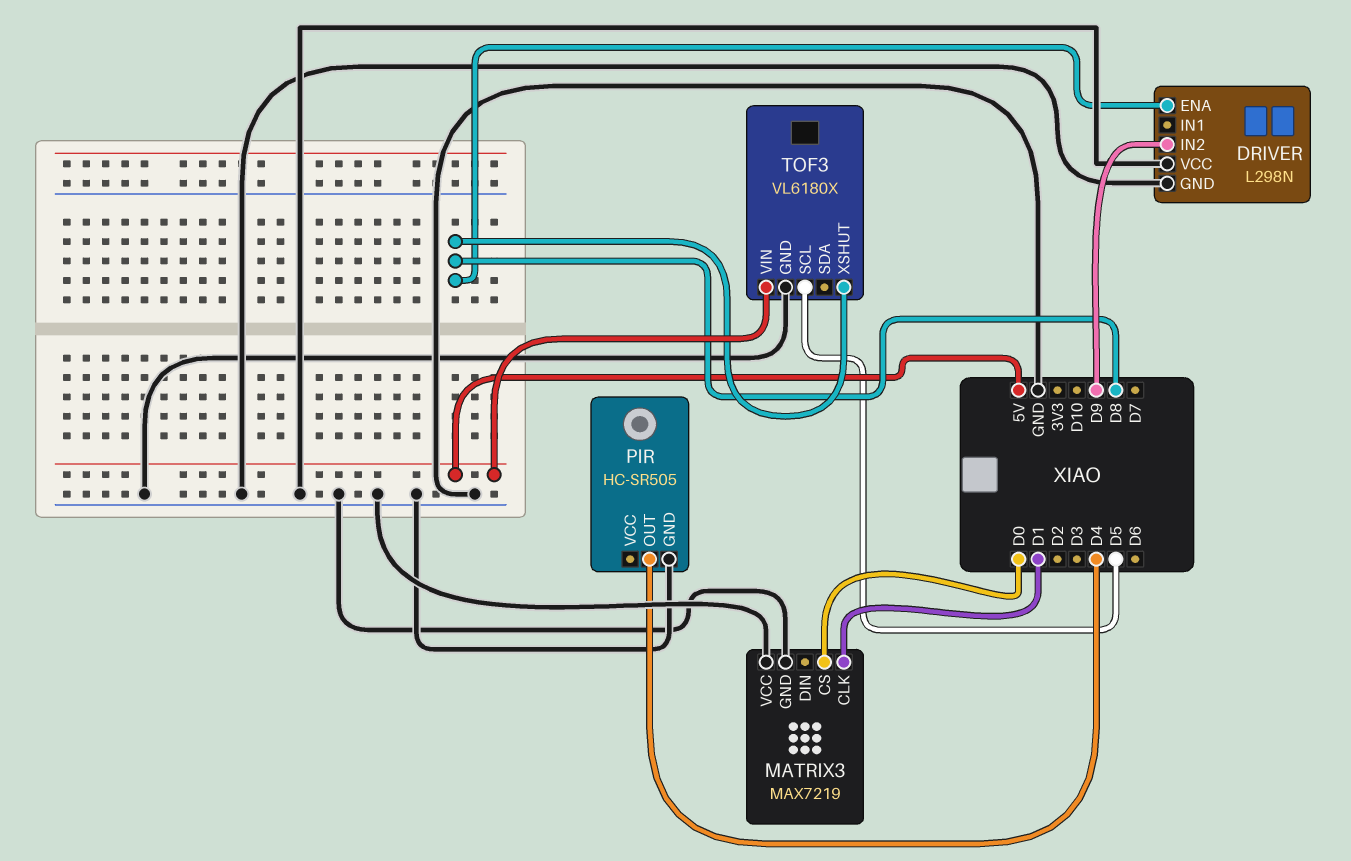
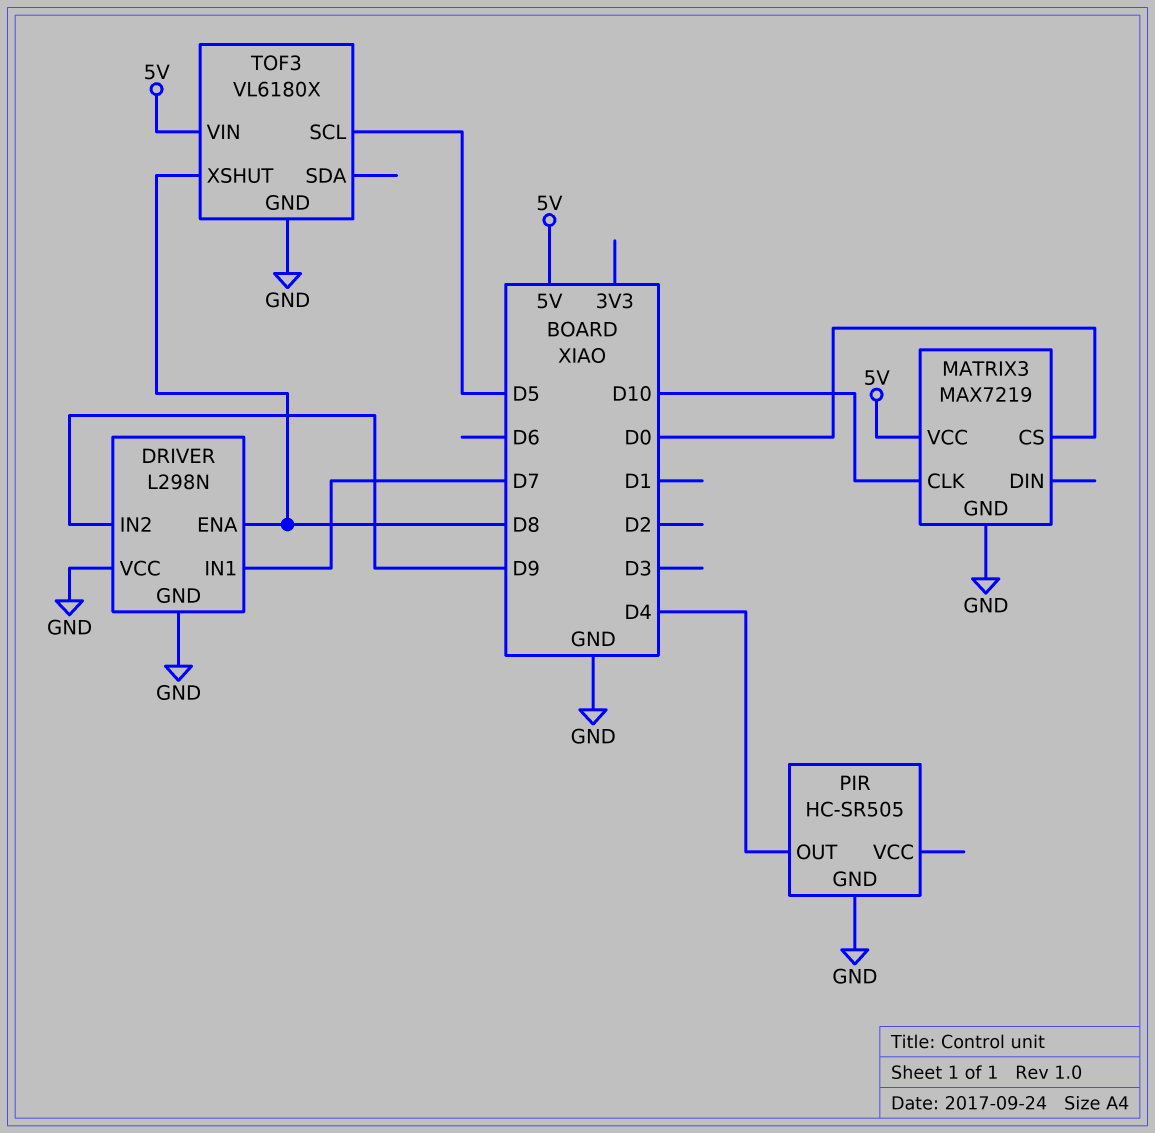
DRIVER pin IN1: none -> D7
MATRIX3 pin CLK: D1 -> D10
MATRIX3 pin VCC: GND -> 5V

